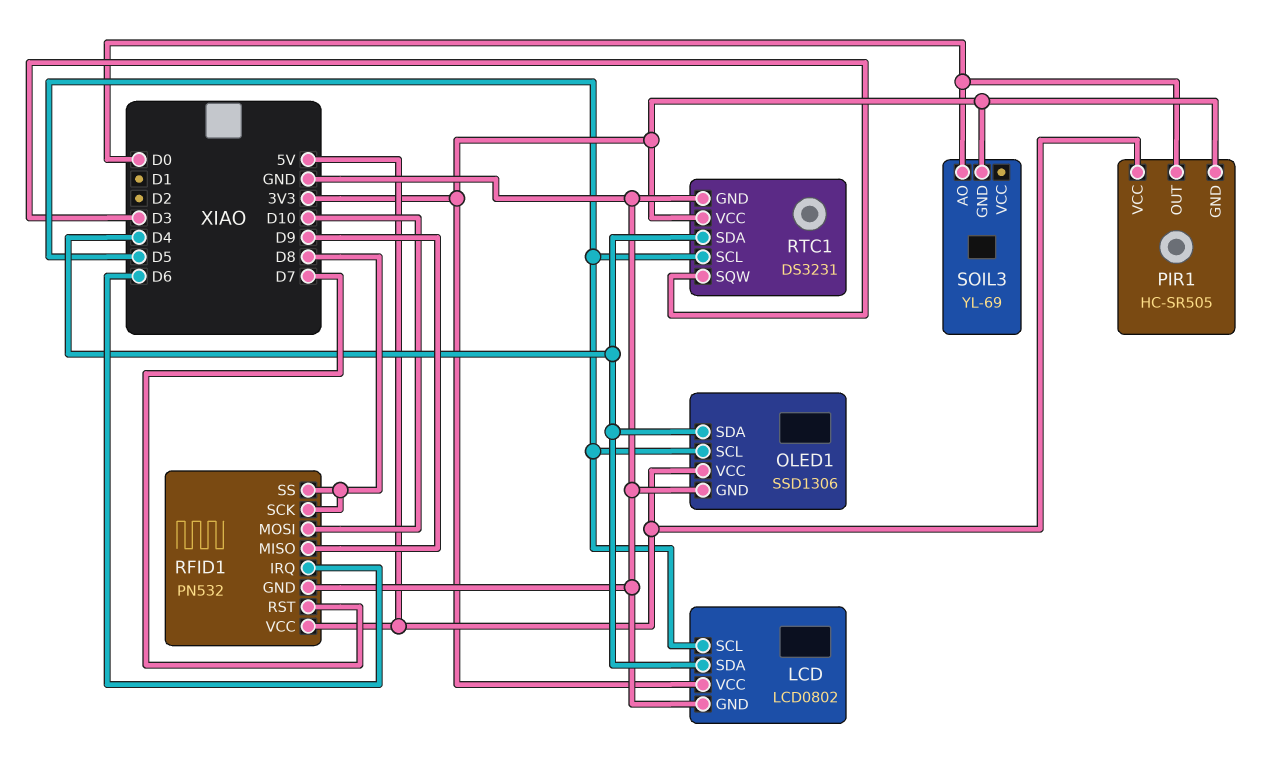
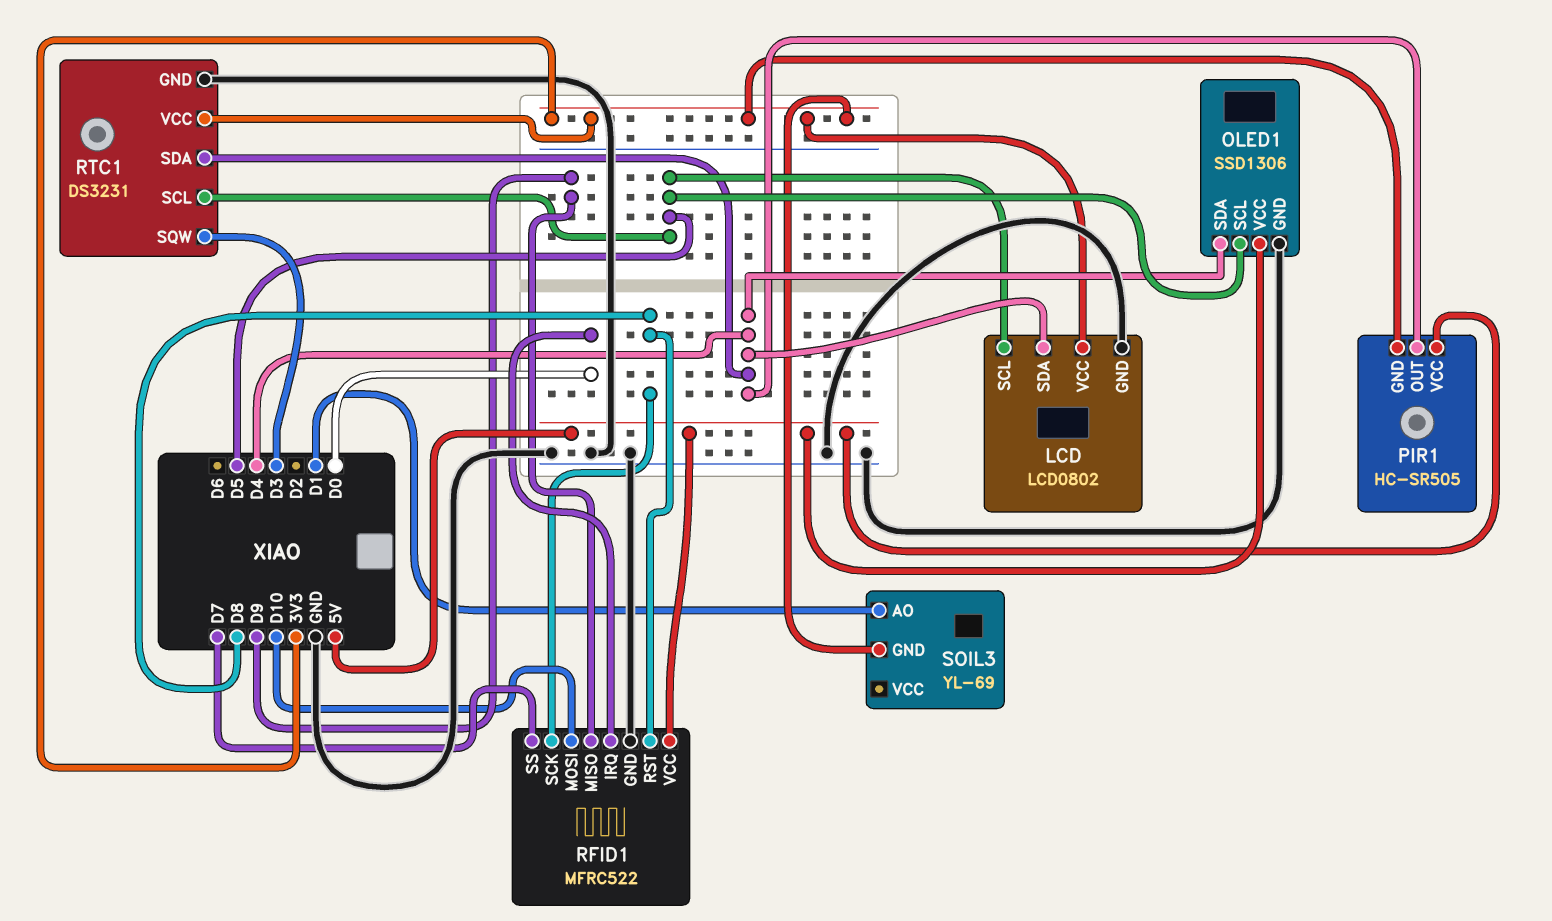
PIR1 pin OUT: D0 -> D4
RFID1: PN532 -> MFRC522
RFID1 pin IRQ: D6 -> D0
RFID1 pin RST: D7 -> D8
RFID1 pin SS: D8 -> D7
SOIL3 pin AO: D0 -> D1

